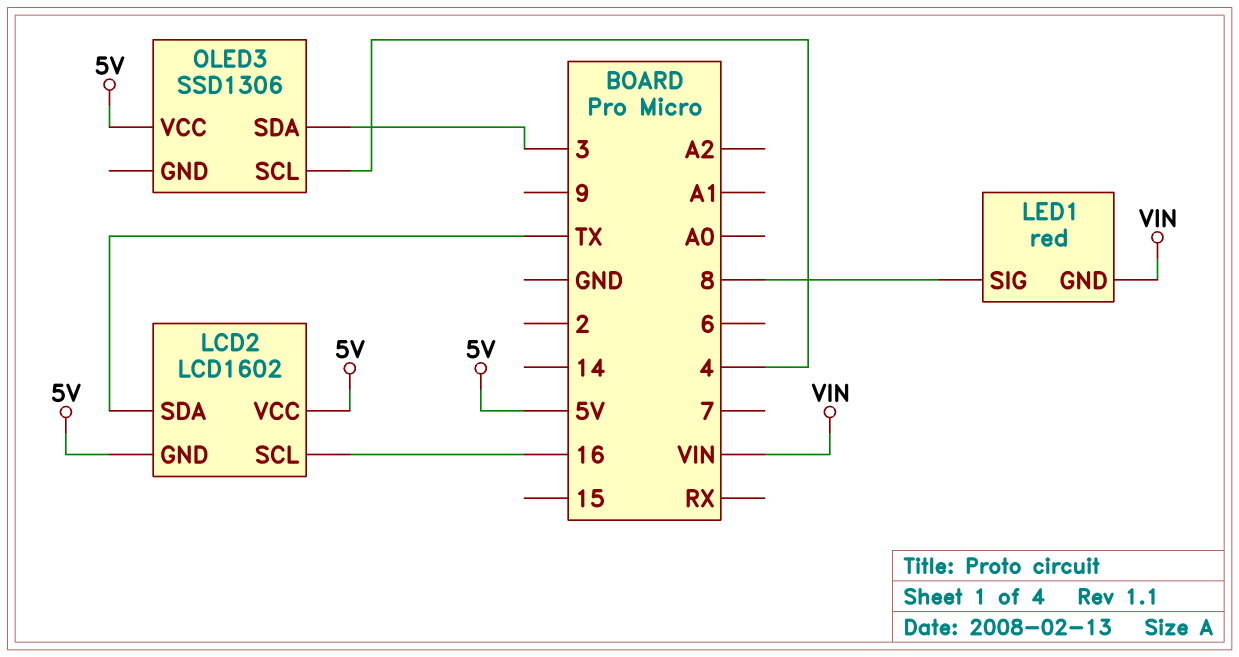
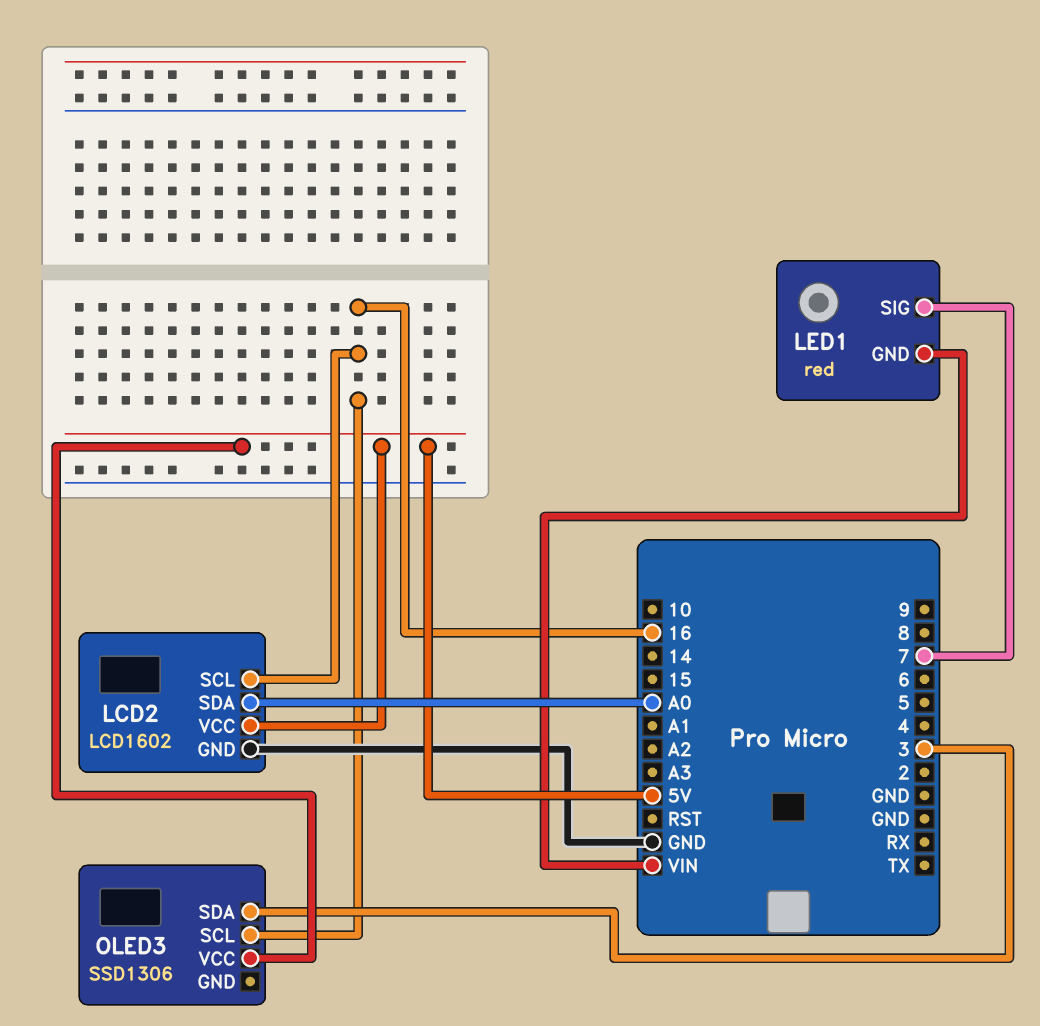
LCD2 pin GND: 5V -> GND
LCD2 pin SDA: TX -> A0
LED1 pin SIG: 8 -> 7
OLED3 pin SCL: 4 -> 16

